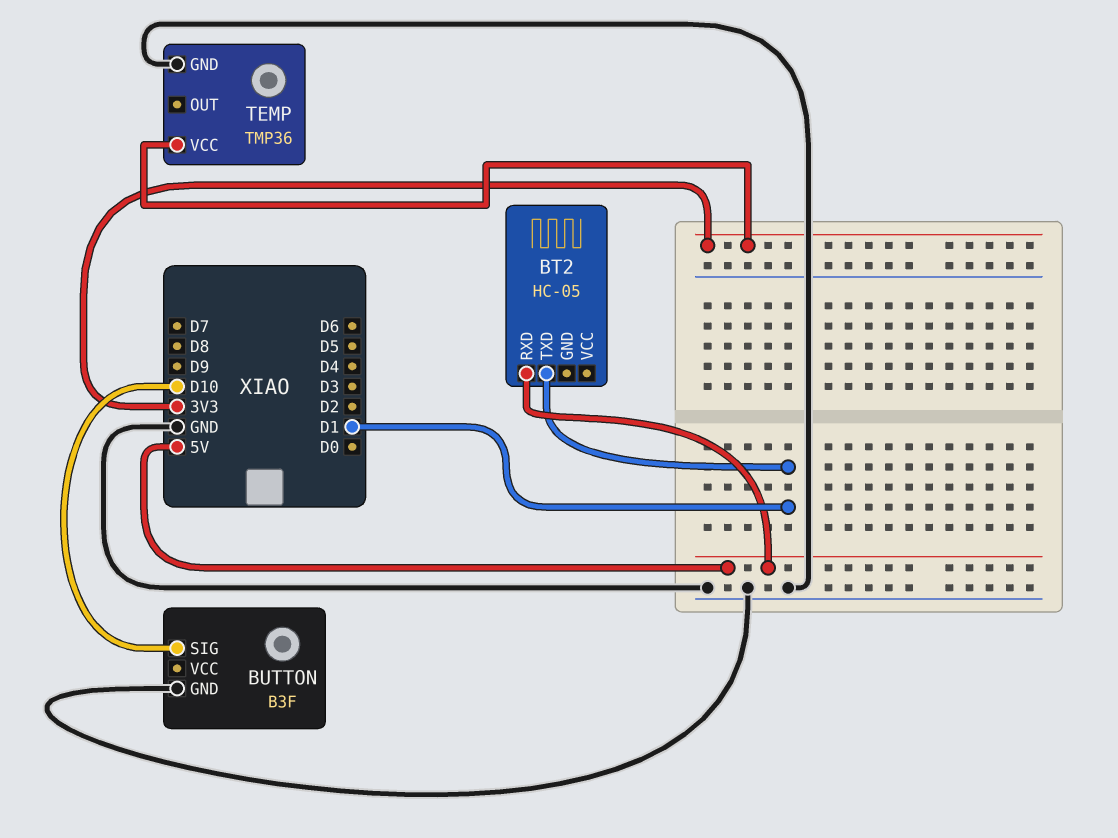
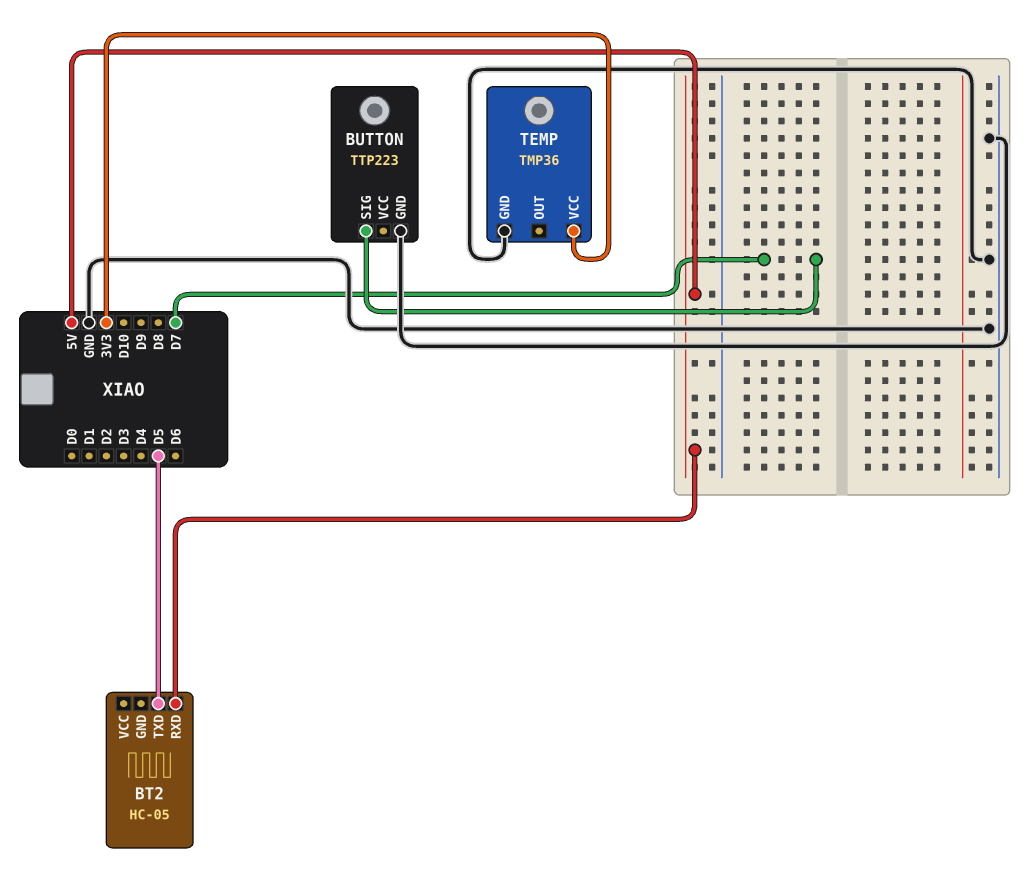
BT2 pin TXD: D1 -> D5
BUTTON: B3F -> TTP223
BUTTON pin SIG: D10 -> D7

